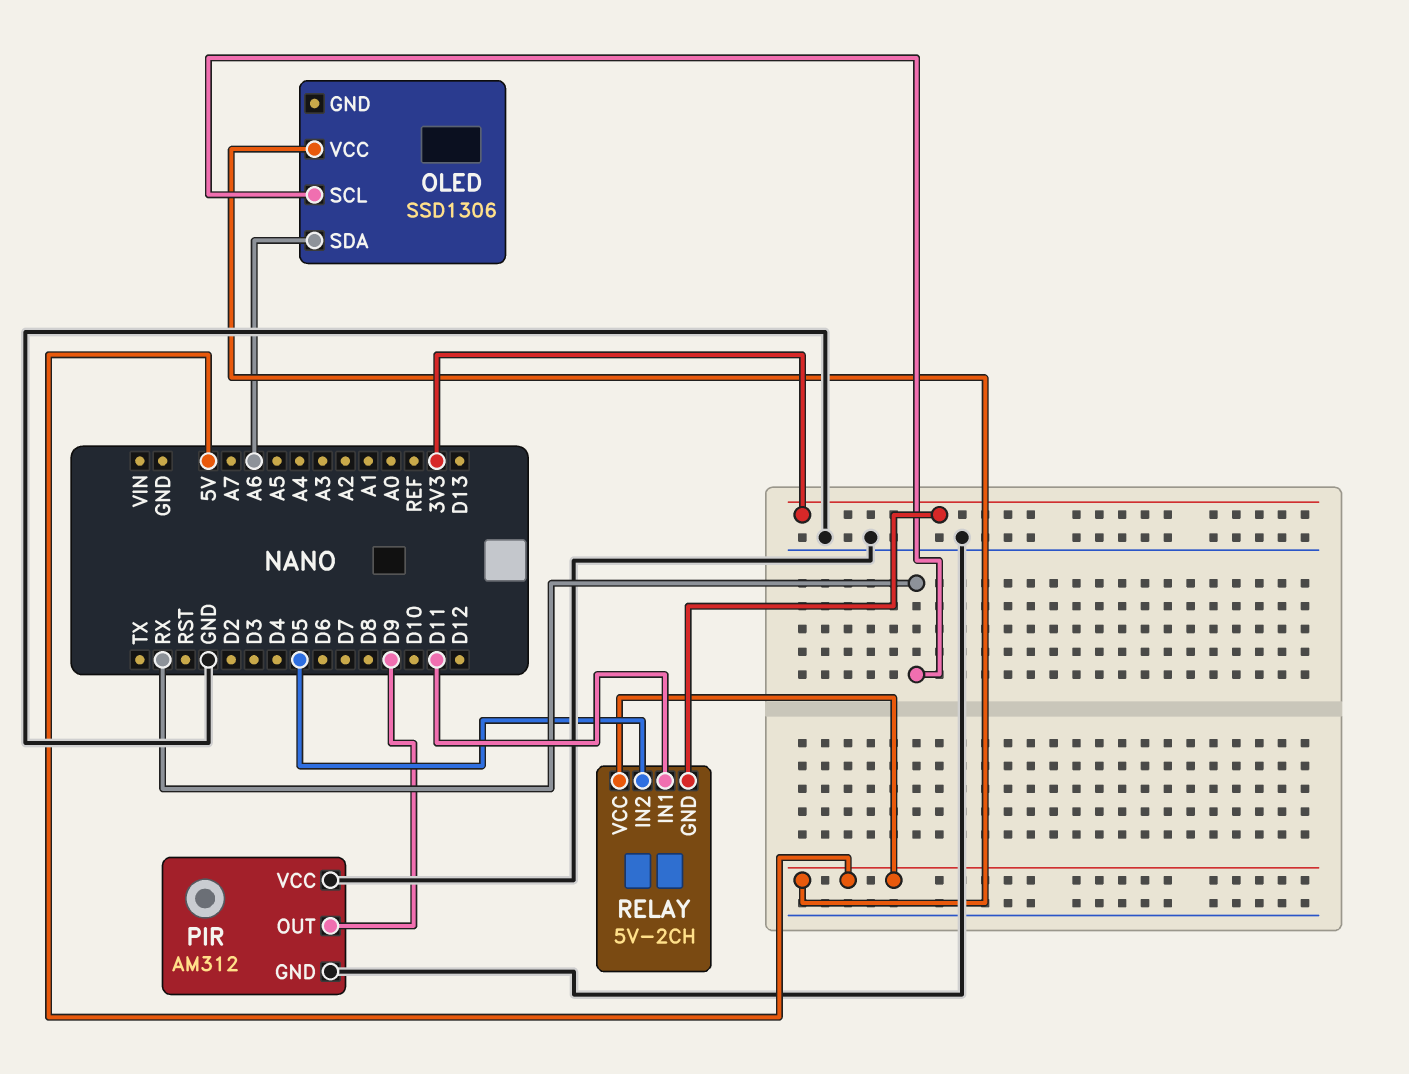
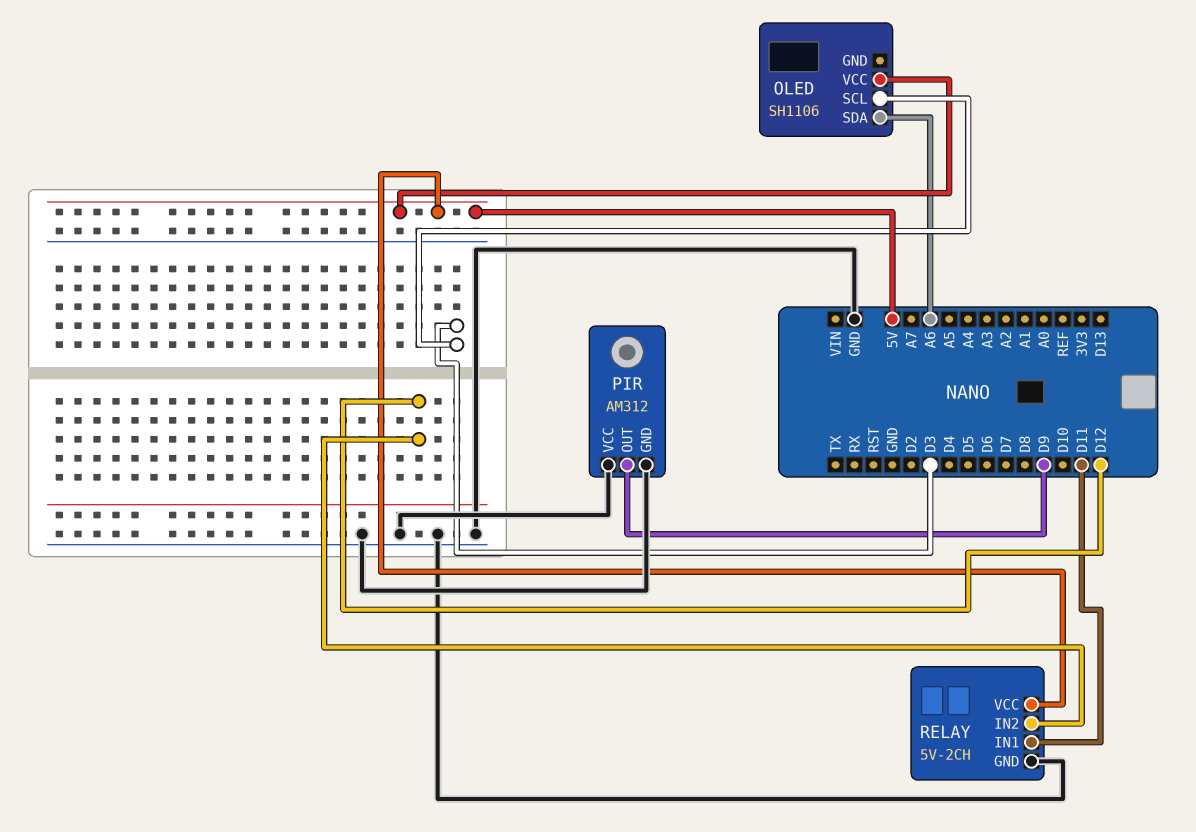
OLED: SSD1306 -> SH1106
OLED pin SCL: RX -> D3
RELAY pin GND: 3V3 -> GND
RELAY pin IN2: D5 -> D12

